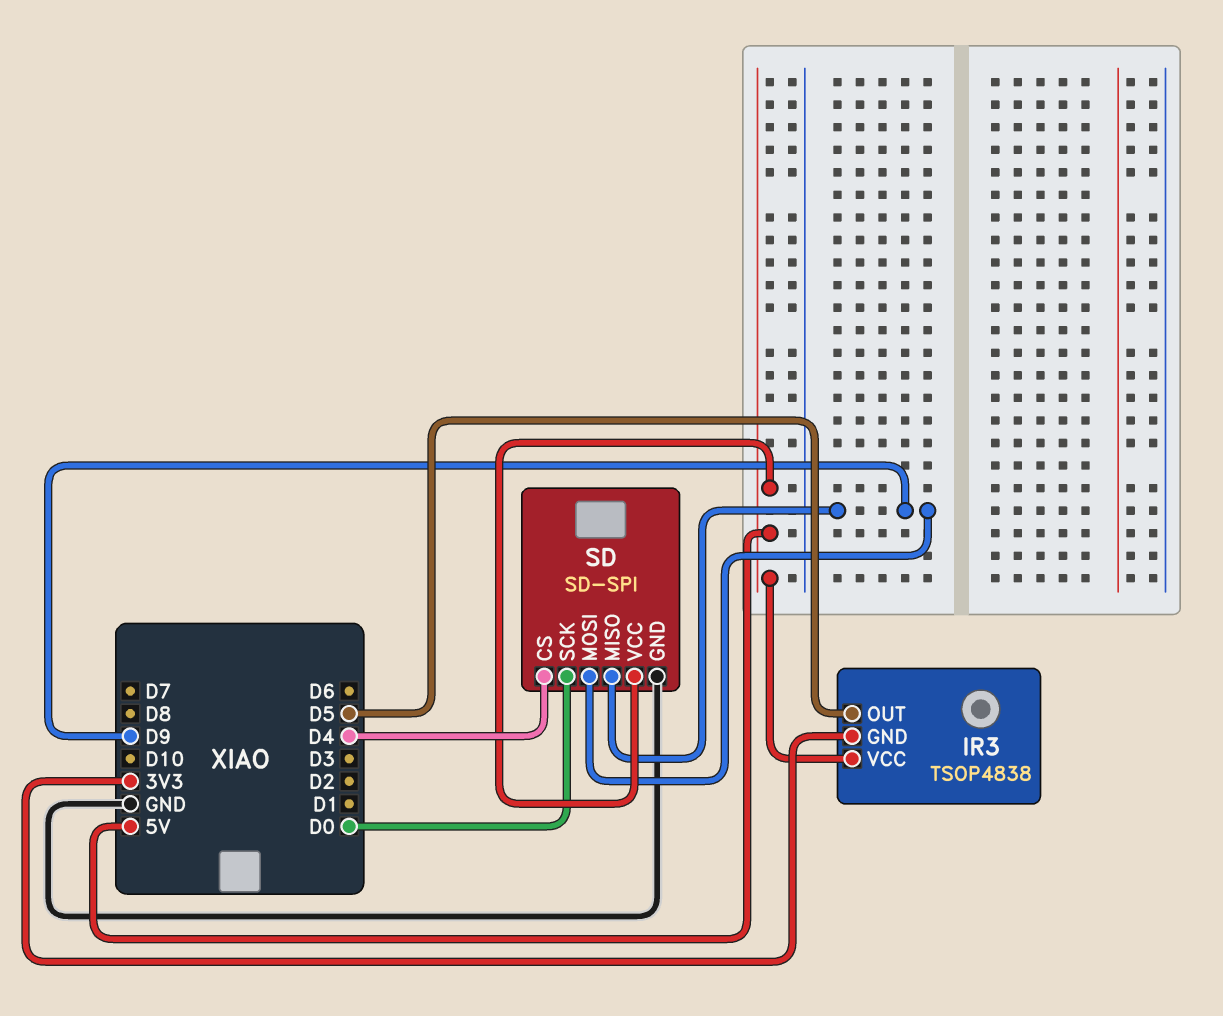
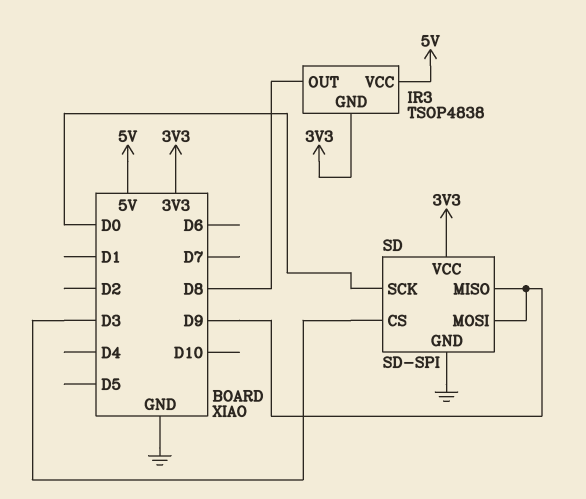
IR3 pin OUT: D5 -> D8
SD pin CS: D4 -> D3
SD pin VCC: 5V -> 3V3

